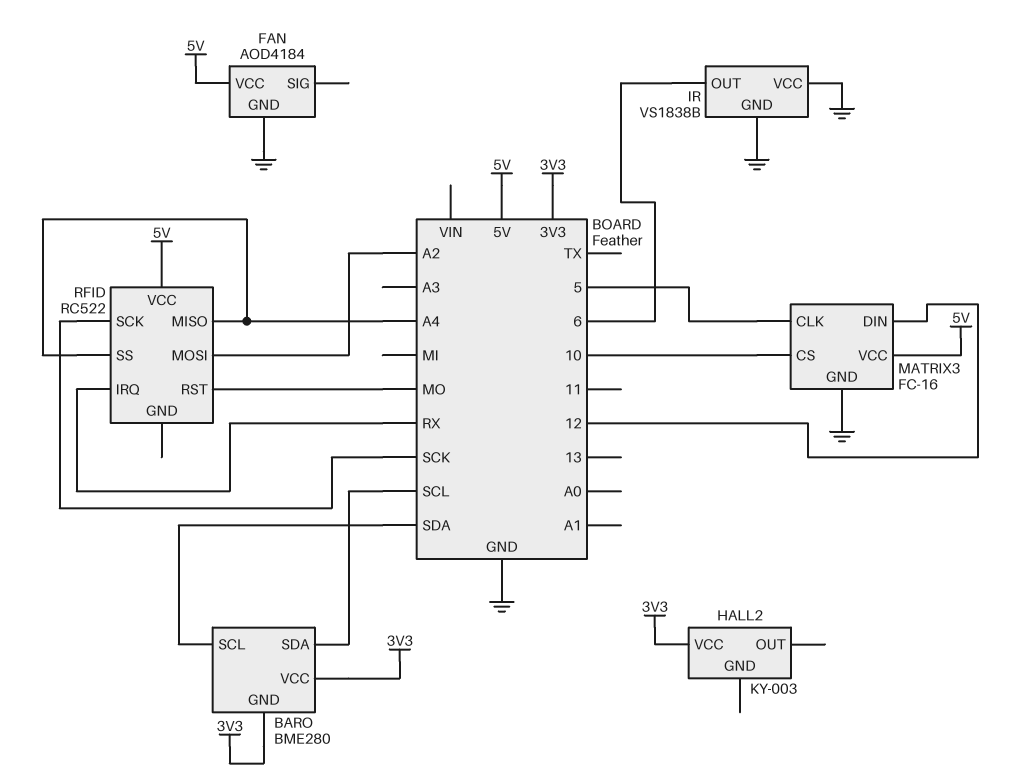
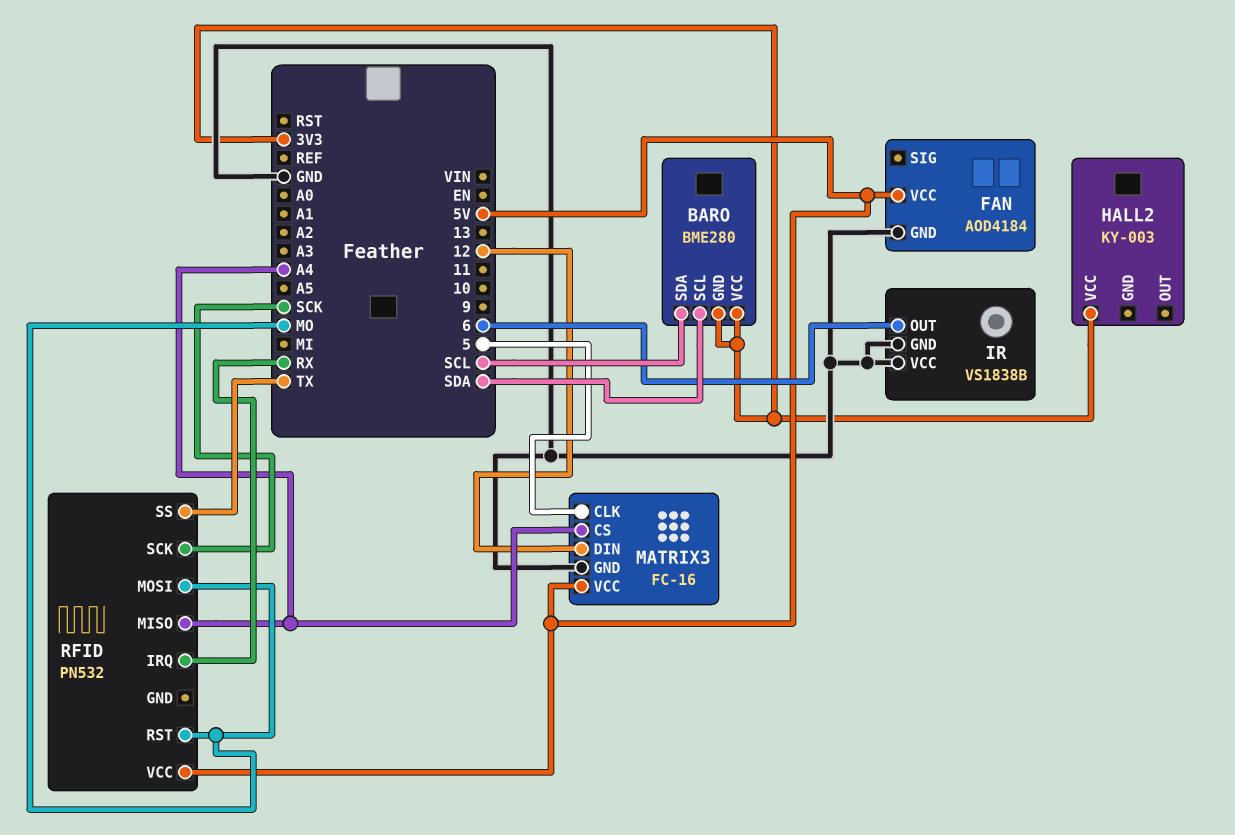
MATRIX3 pin CS: 10 -> A4
RFID: RC522 -> PN532
RFID pin MOSI: A2 -> MO
RFID pin SS: A4 -> TX

